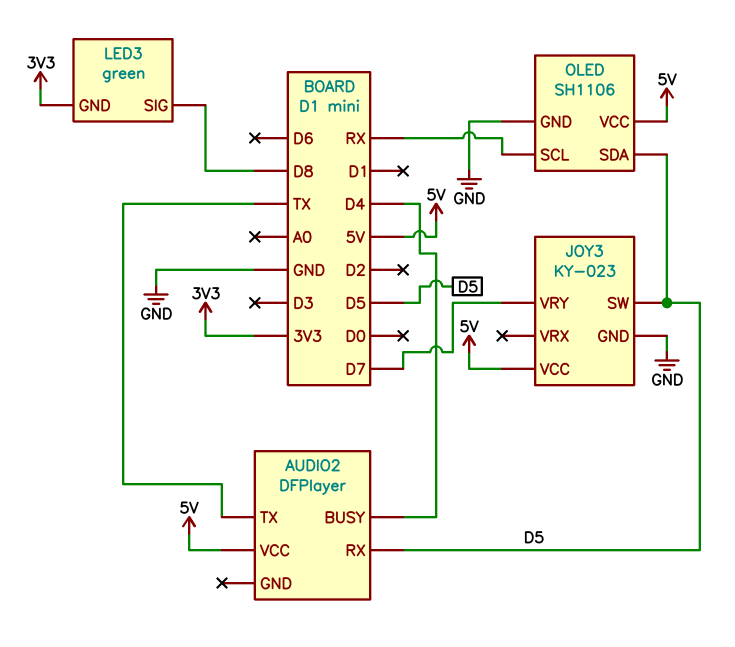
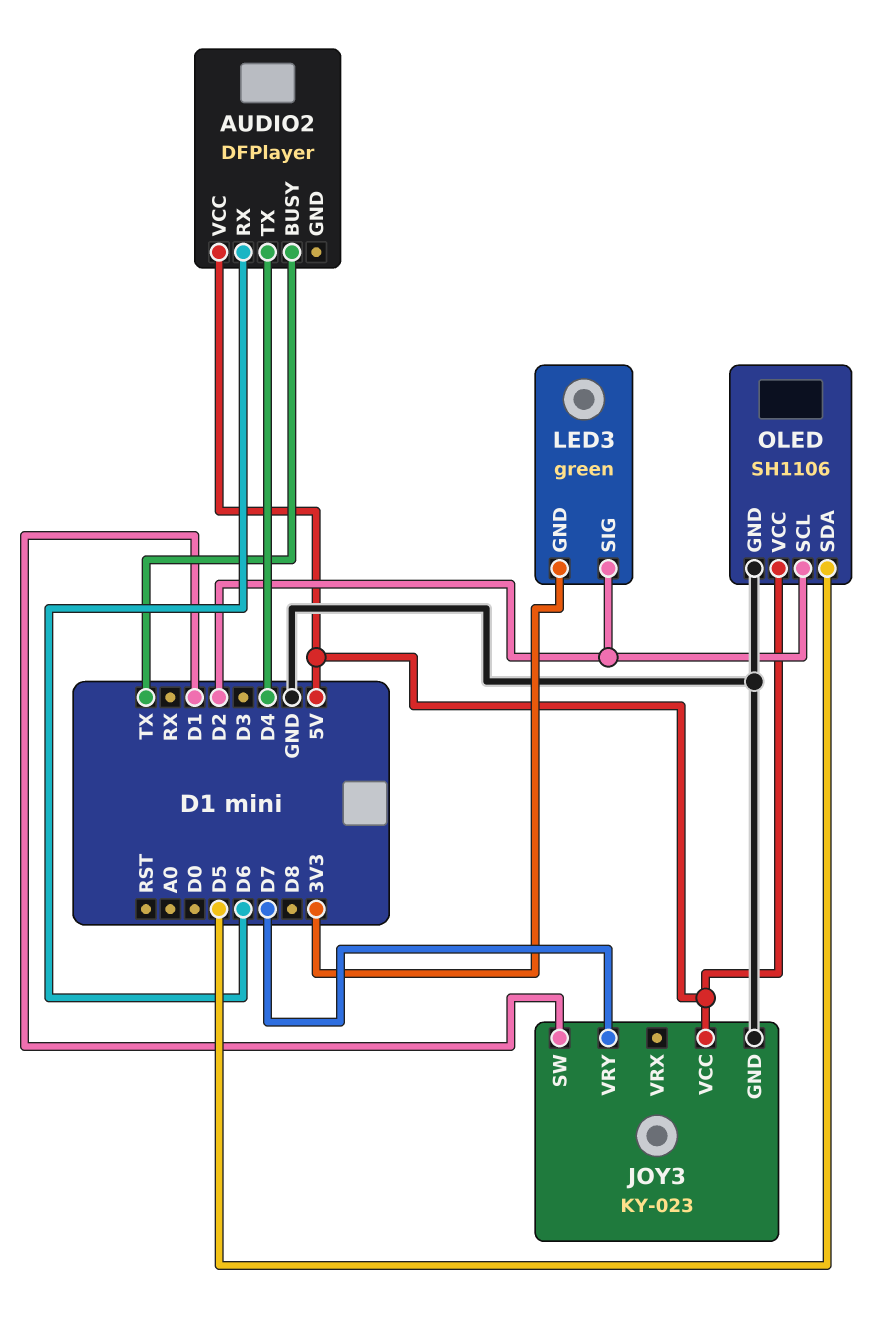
AUDIO2 pin BUSY: D4 -> TX
AUDIO2 pin RX: D5 -> D6
AUDIO2 pin TX: TX -> D4
JOY3 pin SW: D5 -> D1
LED3 pin SIG: D8 -> D2
OLED pin SCL: RX -> D2

